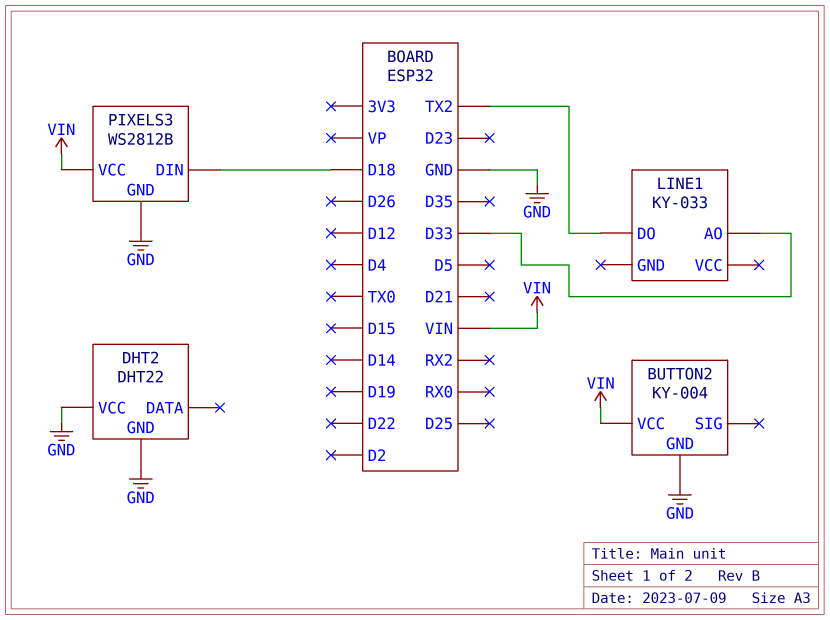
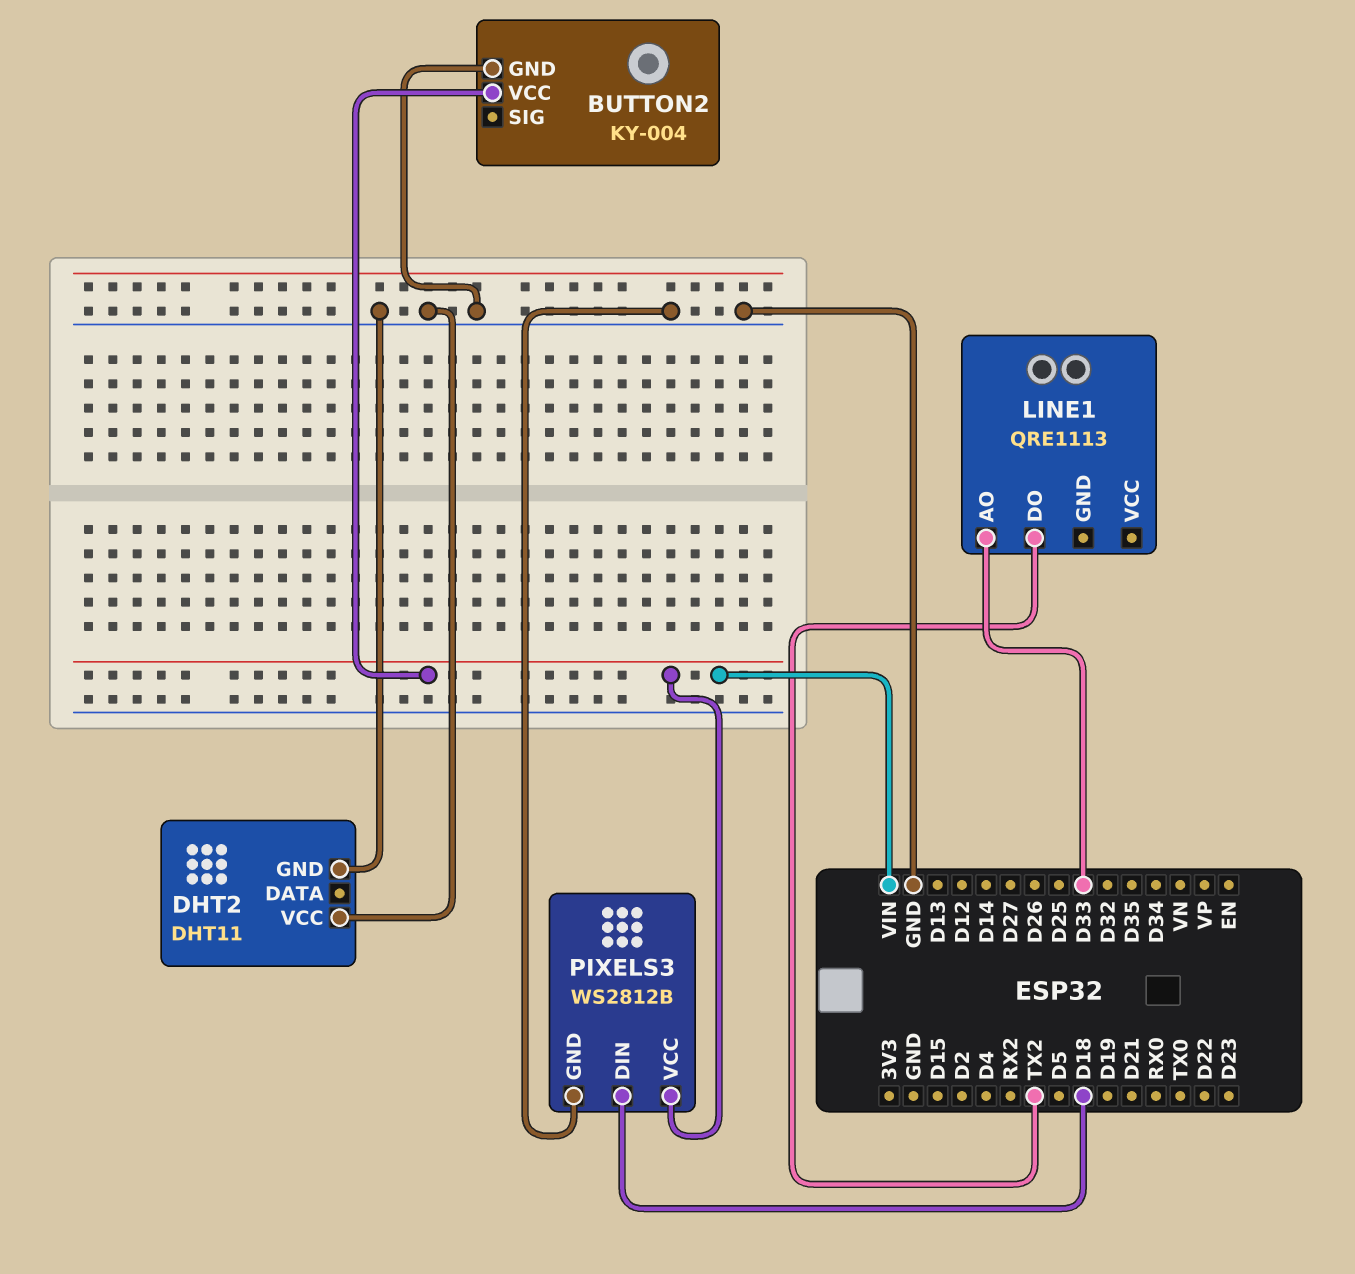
DHT2: DHT22 -> DHT11
LINE1: KY-033 -> QRE1113

